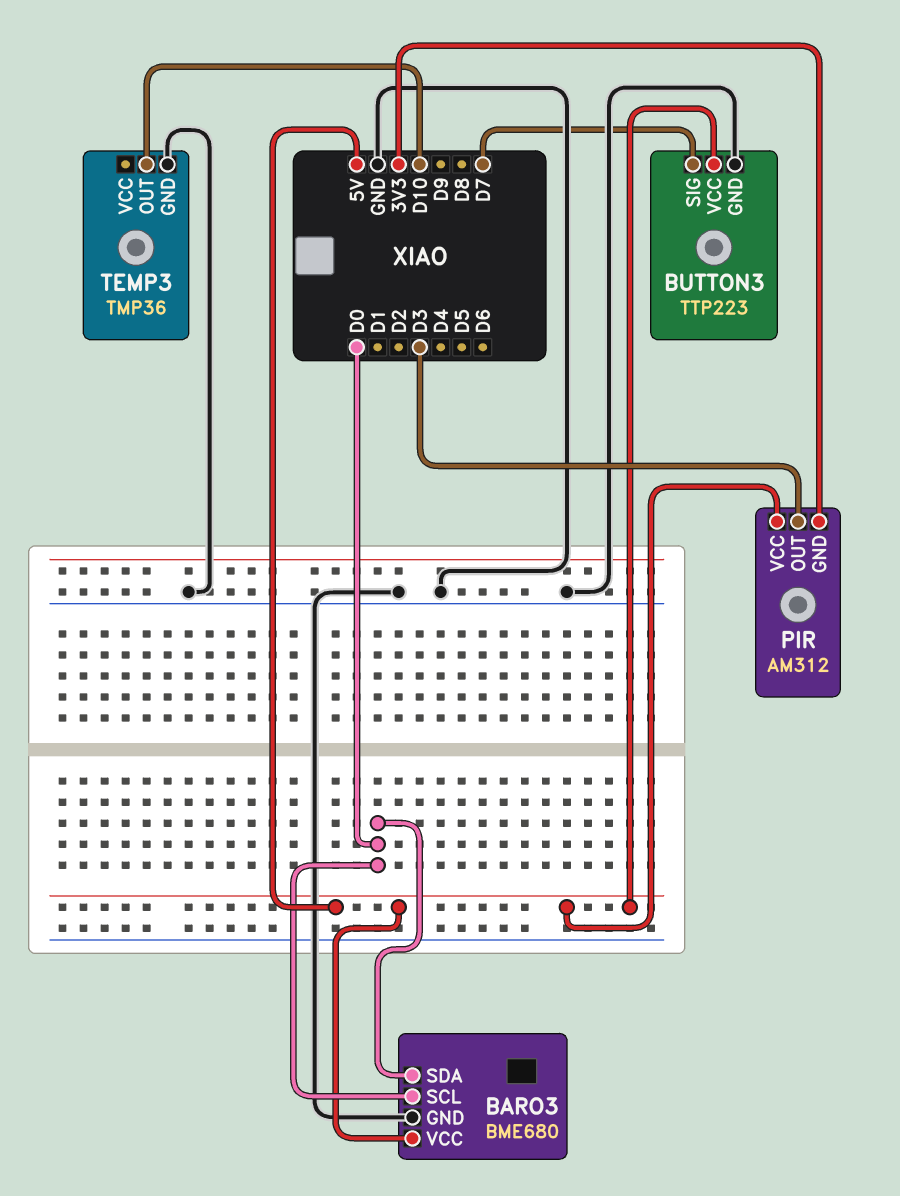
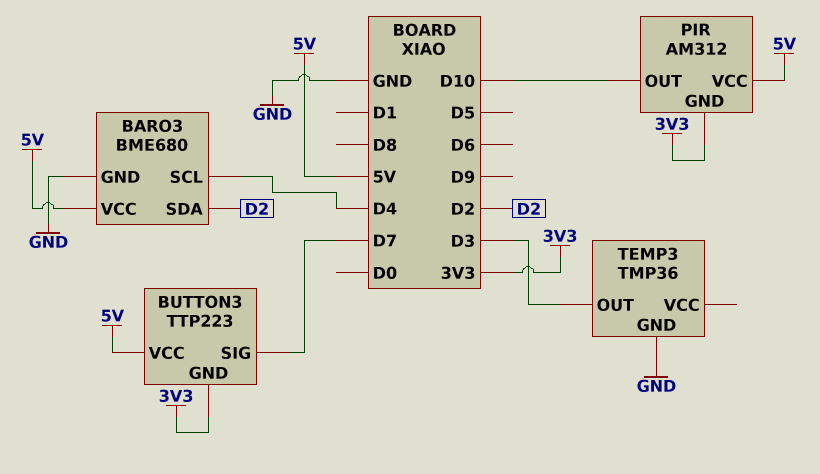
BARO3 pin SCL: D0 -> D4
BARO3 pin SDA: D0 -> D2
BUTTON3 pin GND: GND -> 3V3
PIR pin OUT: D3 -> D10
TEMP3 pin OUT: D10 -> D3

